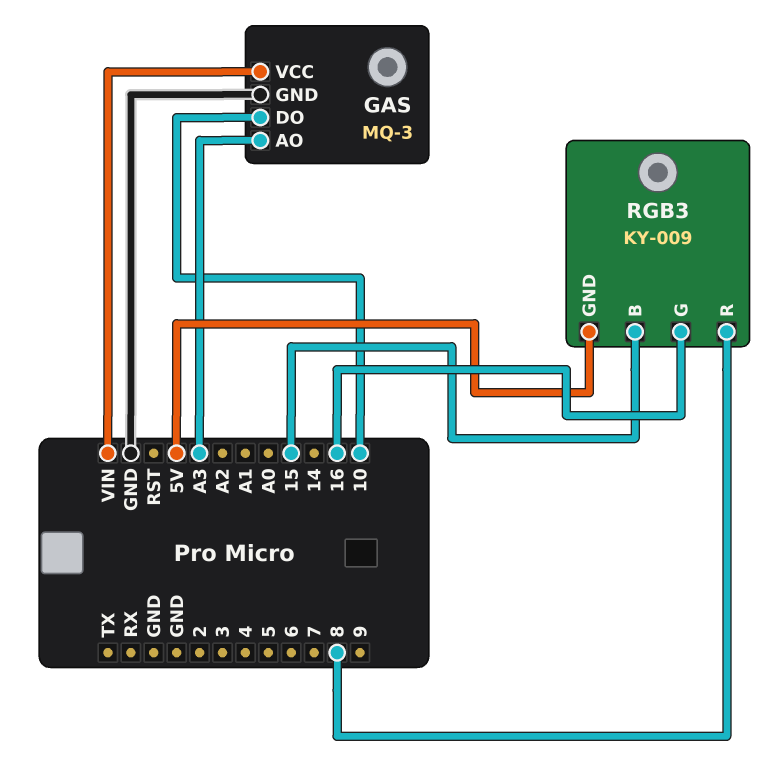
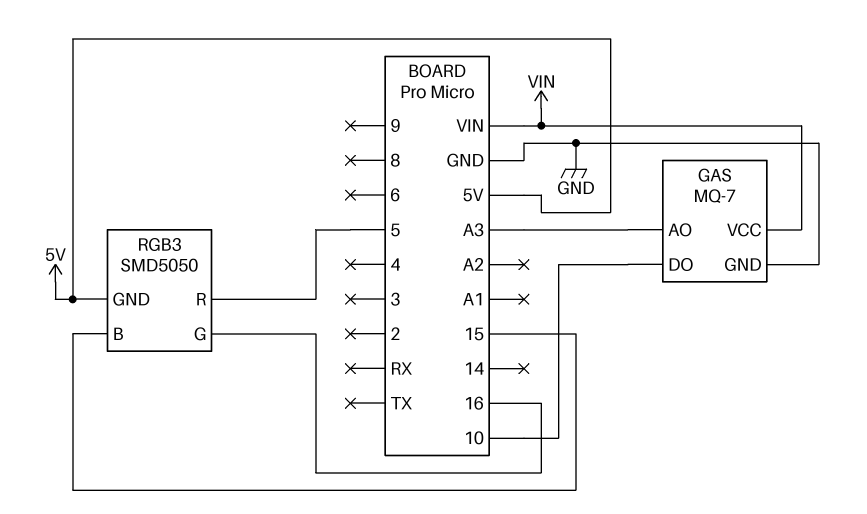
GAS: MQ-3 -> MQ-7
RGB3: KY-009 -> SMD5050
RGB3 pin R: 8 -> 5

